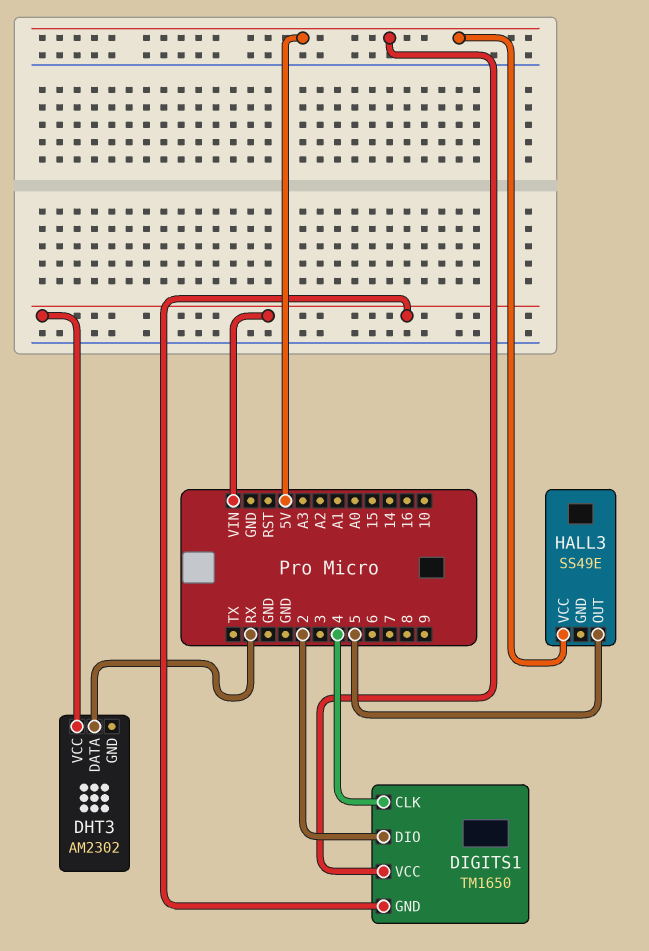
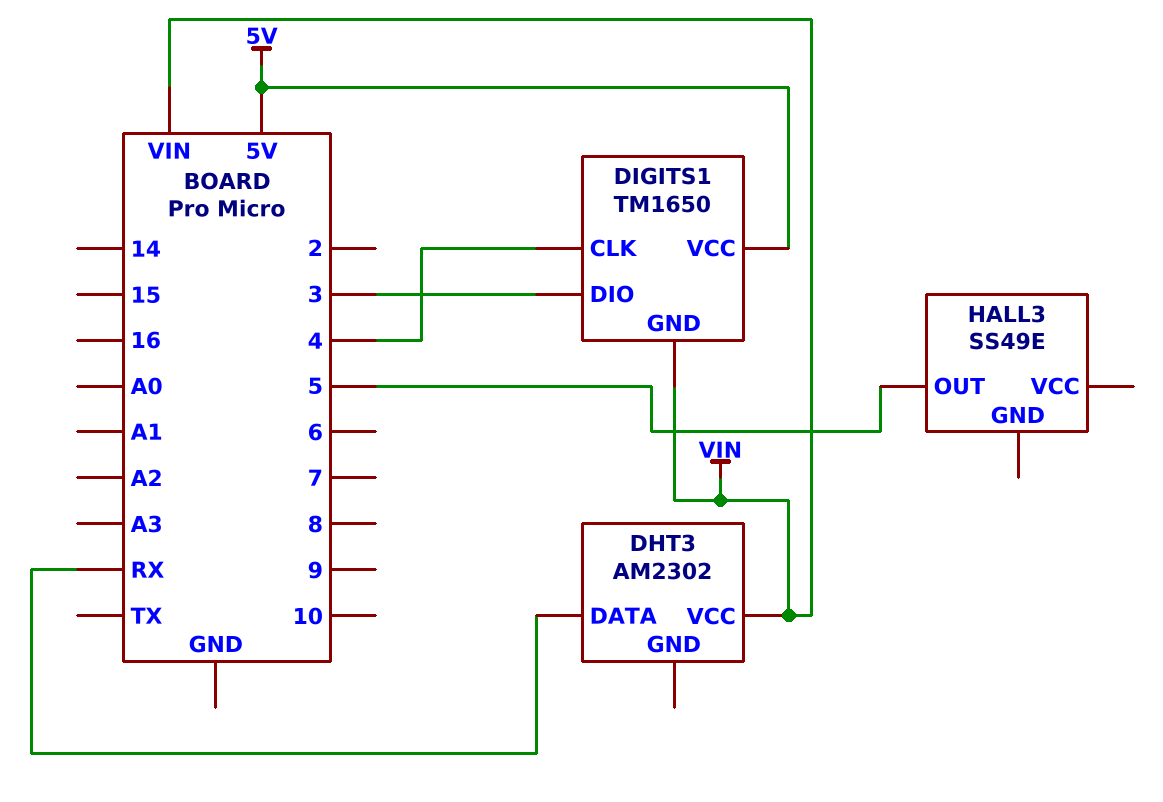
DIGITS1 pin DIO: 2 -> 3
HALL3 pin VCC: 5V -> none

